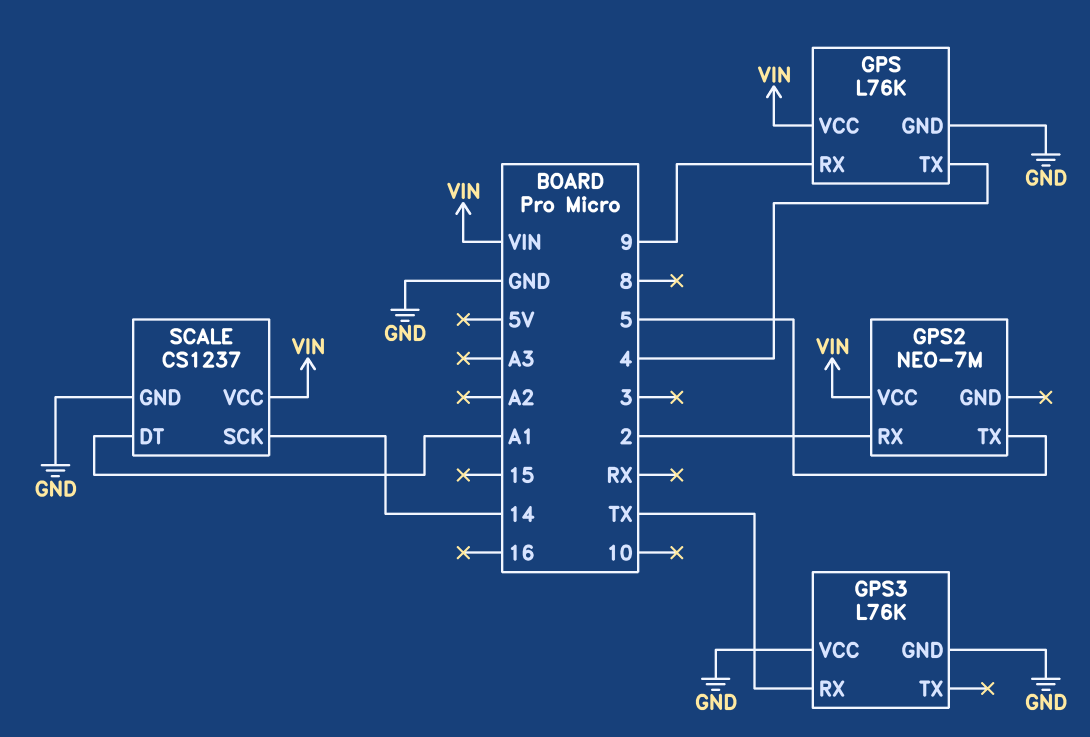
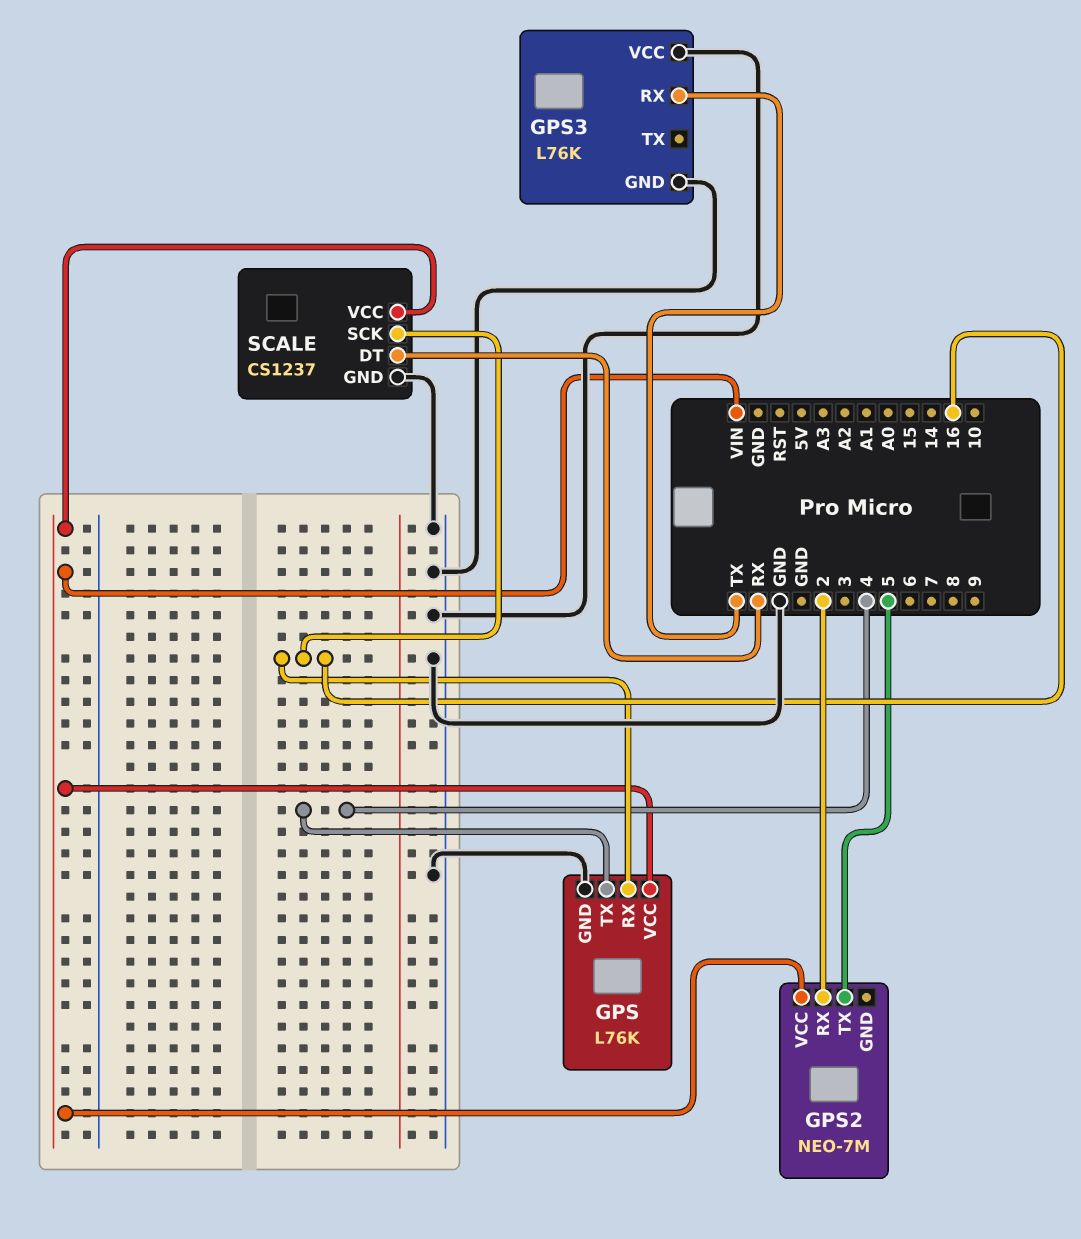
GPS pin RX: 9 -> 16
SCALE pin DT: A1 -> RX
SCALE pin SCK: 14 -> 16

